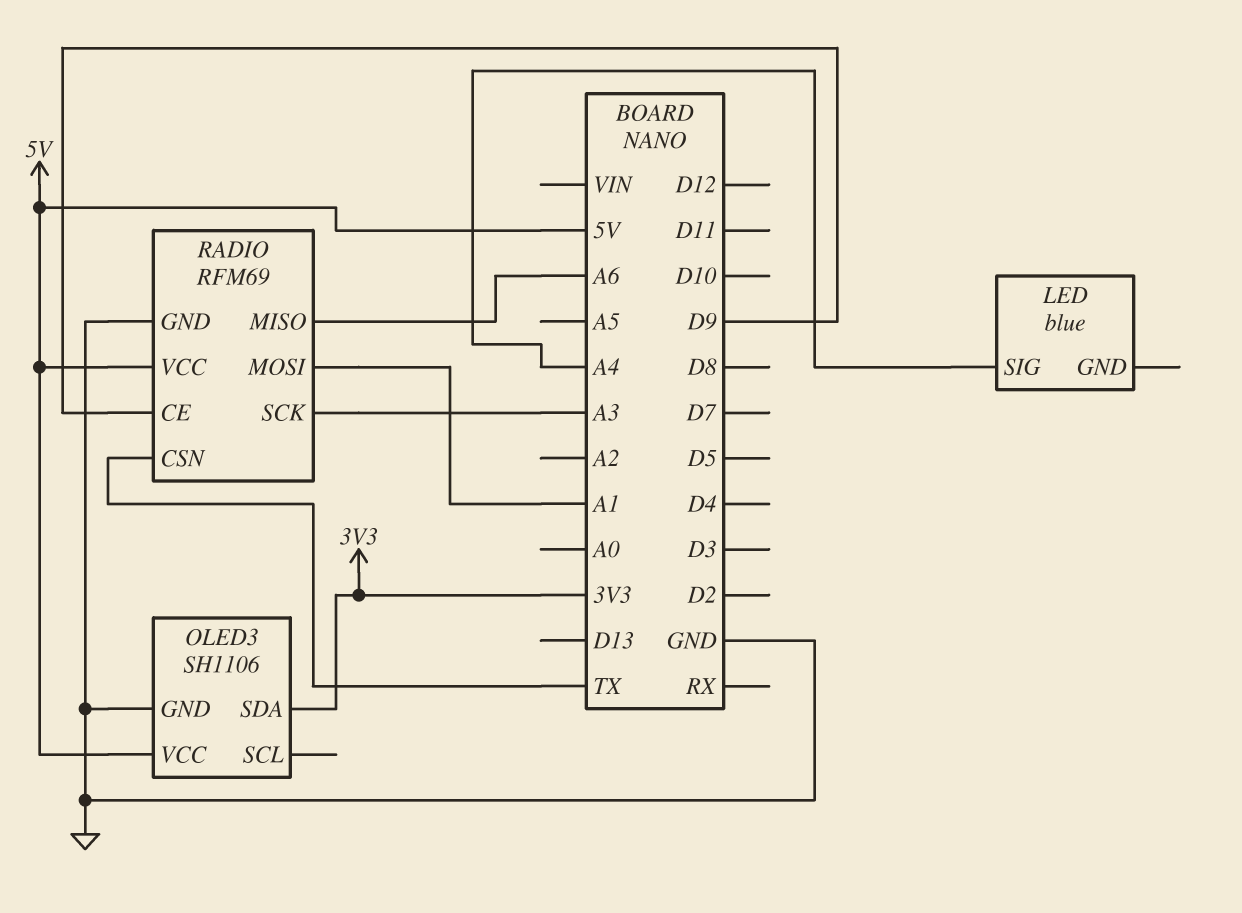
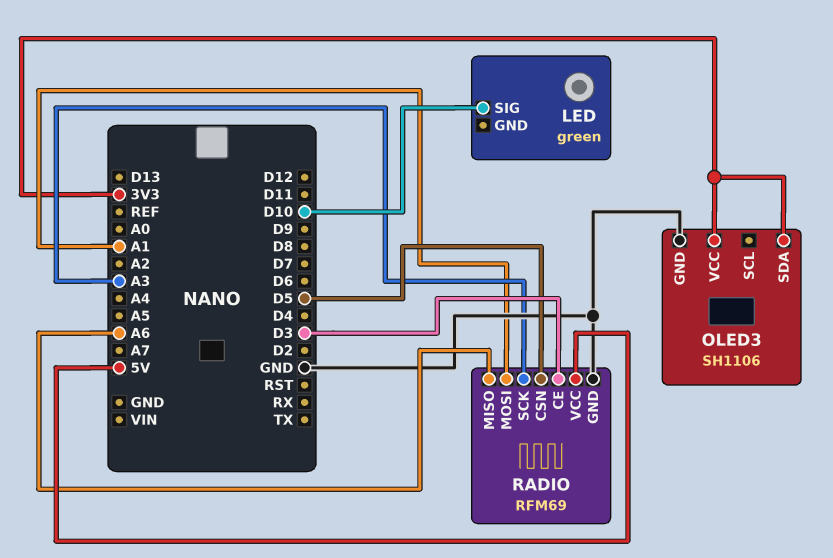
LED: blue -> green
LED pin SIG: A4 -> D10
OLED3 pin VCC: 5V -> 3V3
RADIO pin CE: D9 -> D3
RADIO pin CSN: TX -> D5

